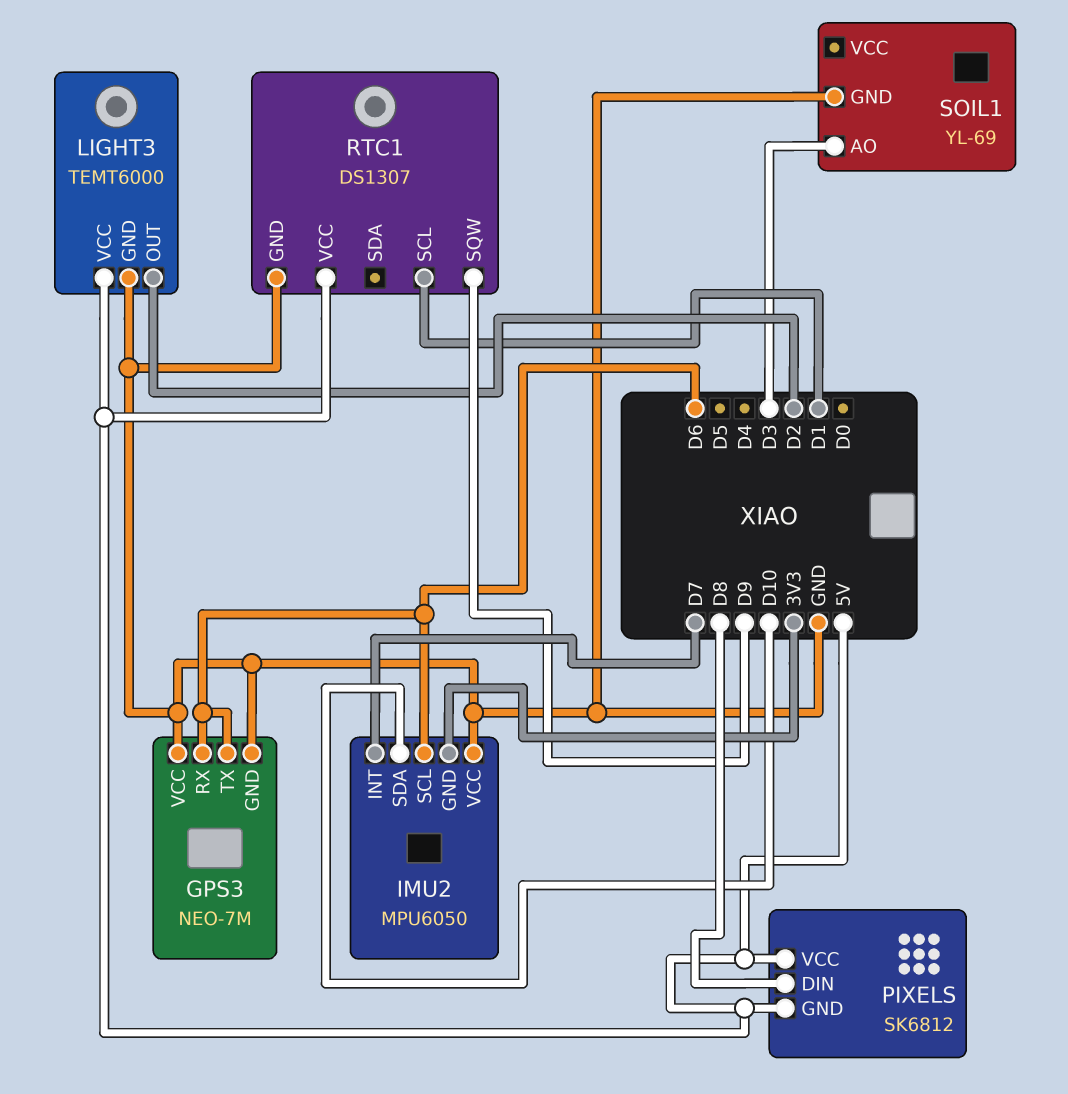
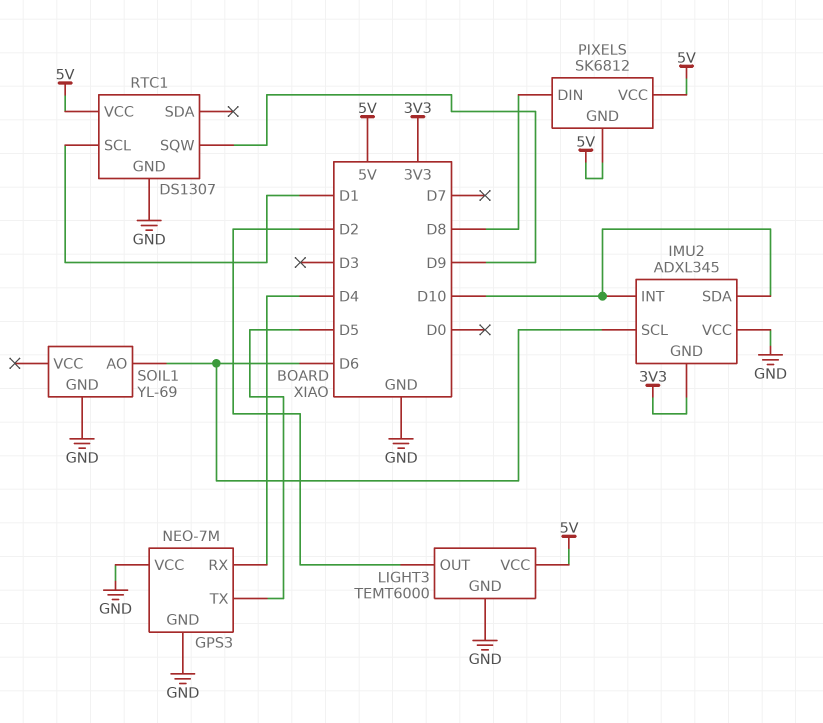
GPS3 pin RX: D6 -> D4
GPS3 pin TX: D6 -> D5
IMU2: MPU6050 -> ADXL345
IMU2 pin INT: D7 -> D10
SOIL1 pin AO: D3 -> D6

